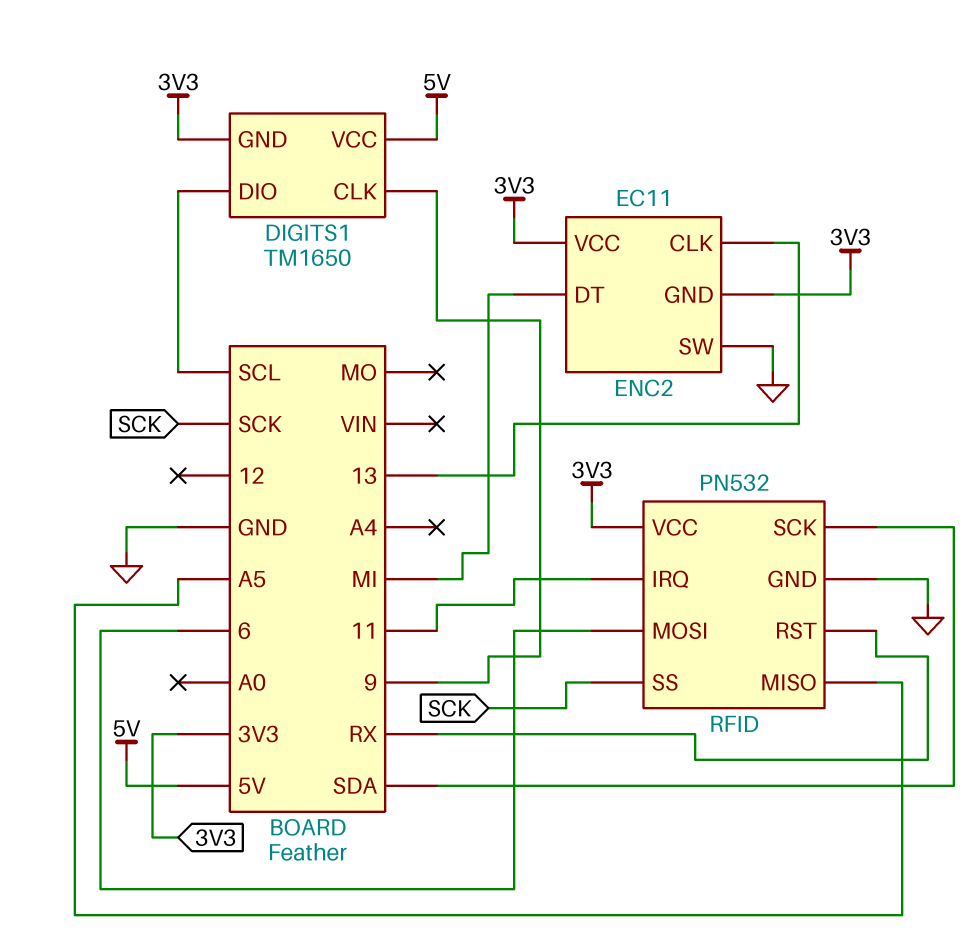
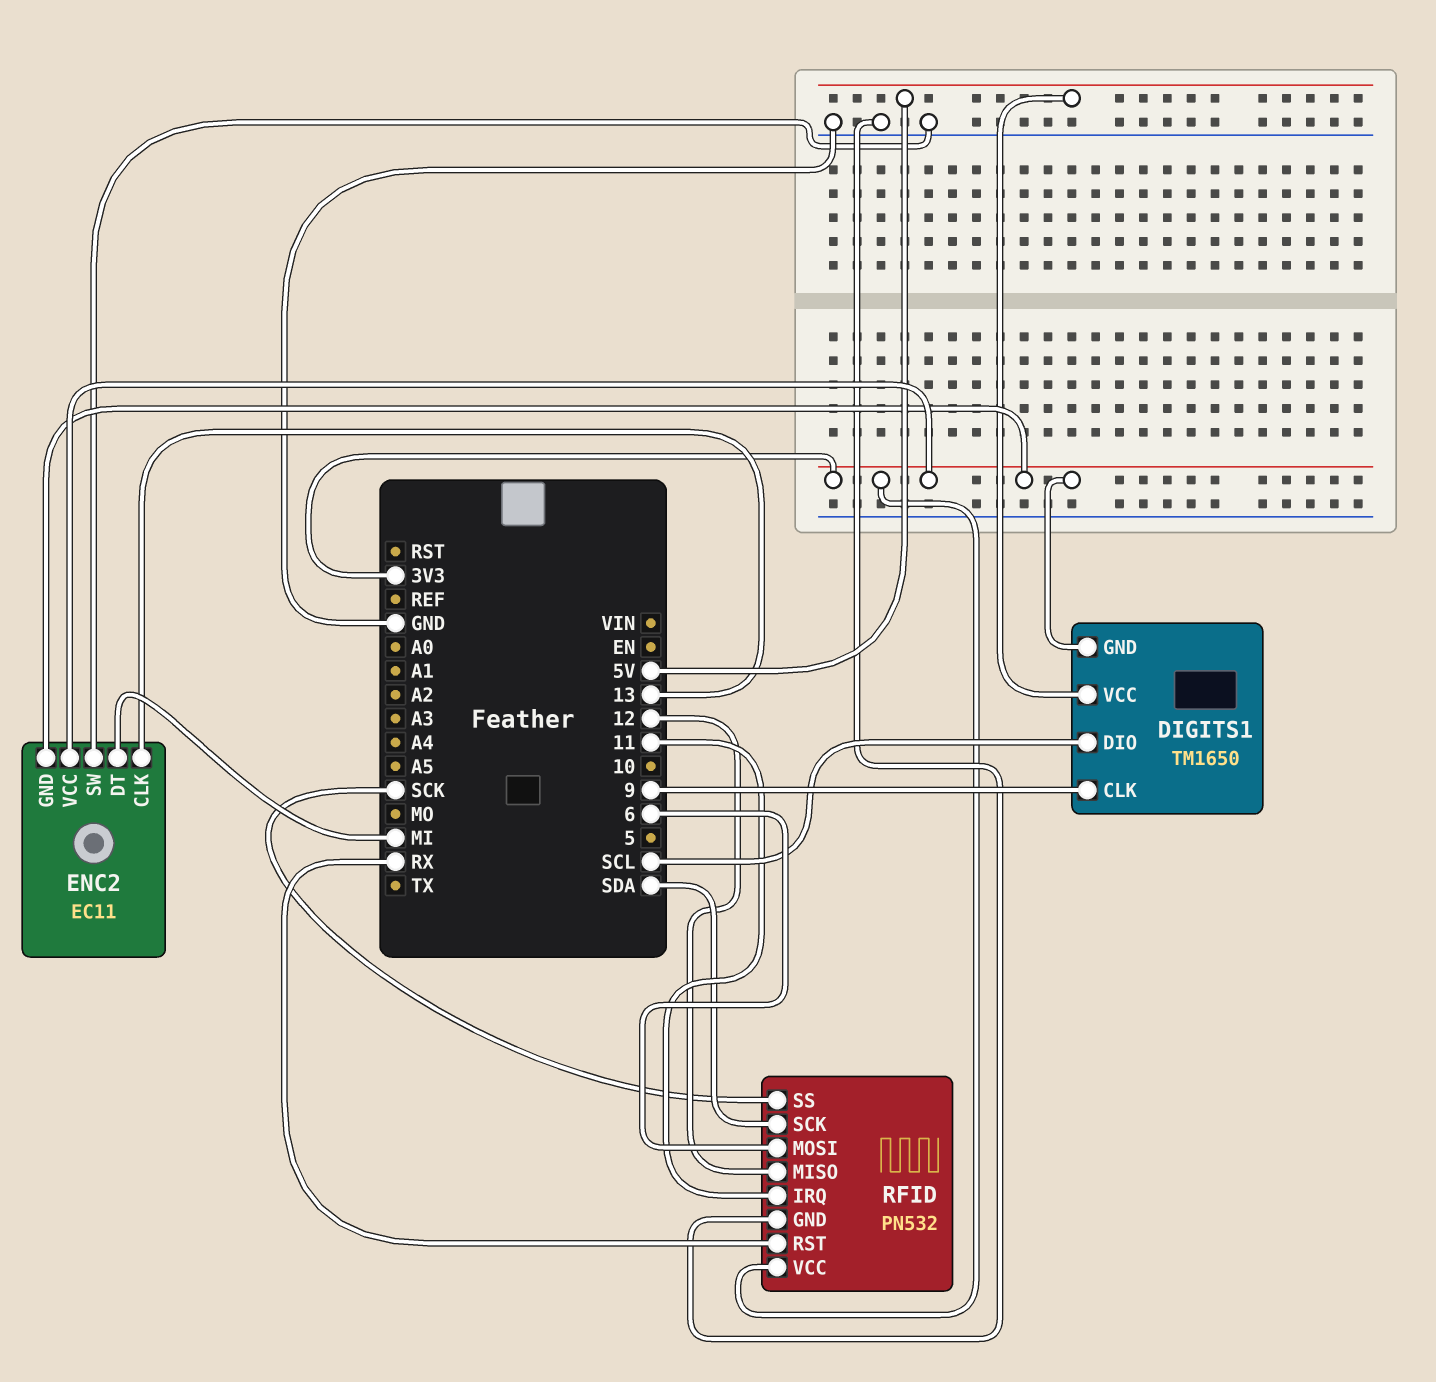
RFID pin MISO: A5 -> 12

